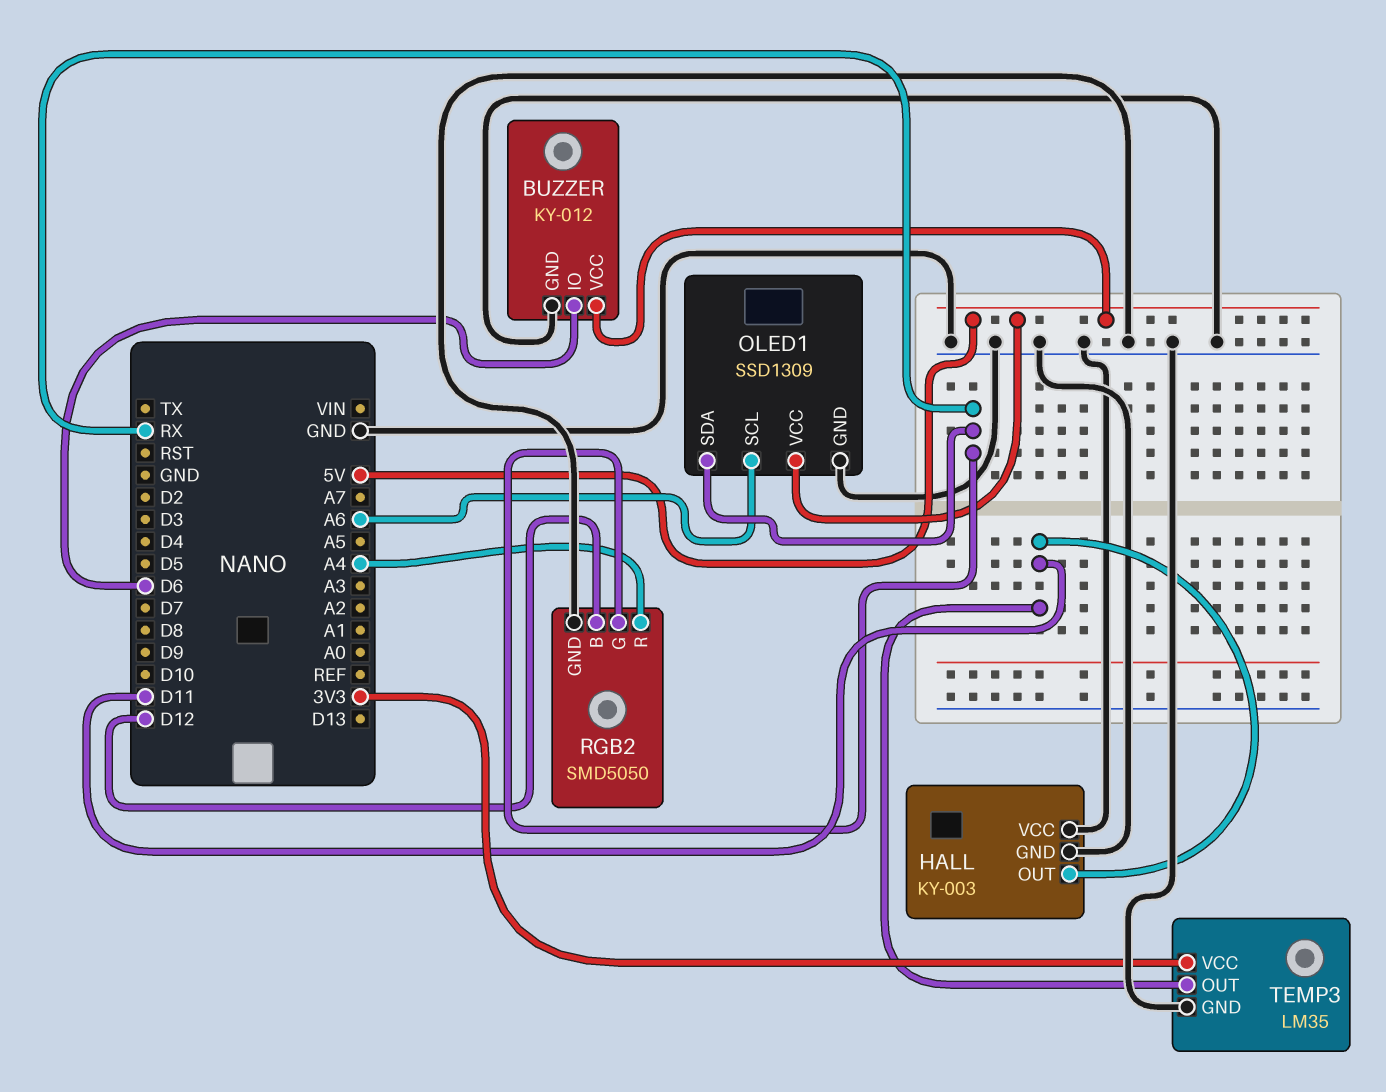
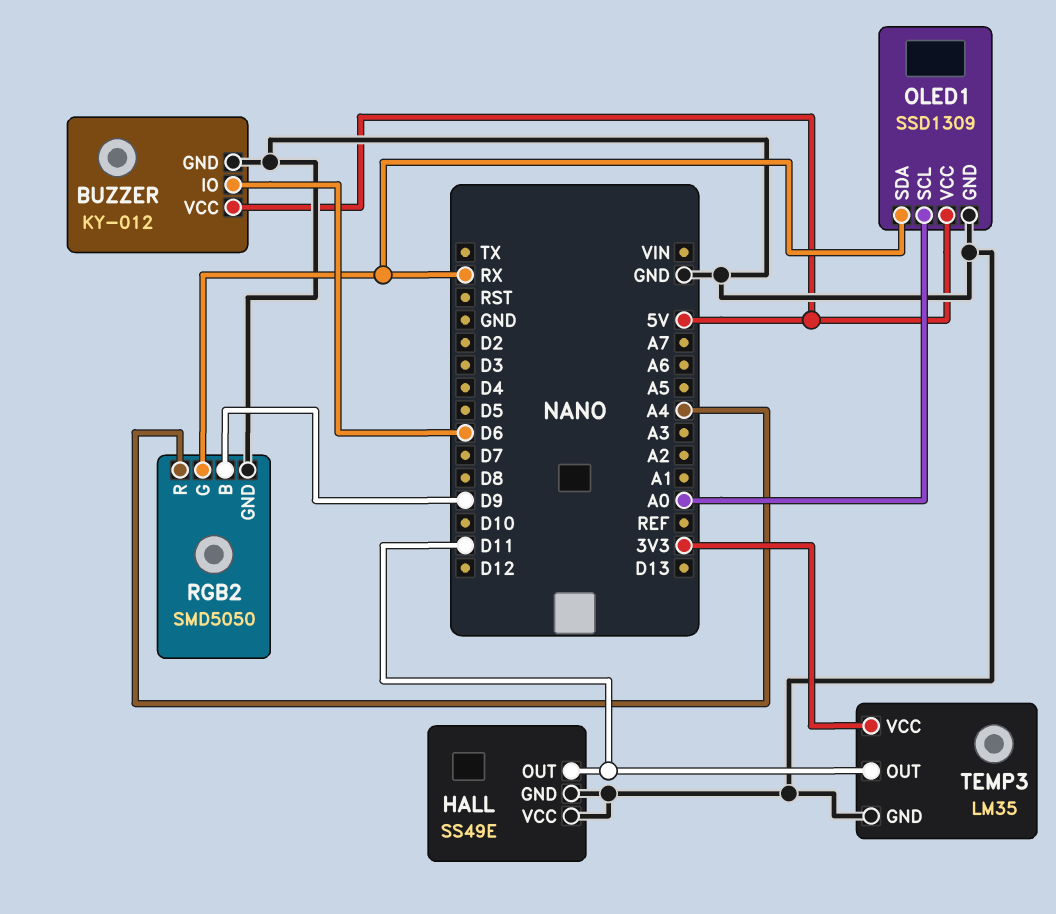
HALL: KY-003 -> SS49E
OLED1 pin SCL: A6 -> A0
RGB2 pin B: D12 -> D9

